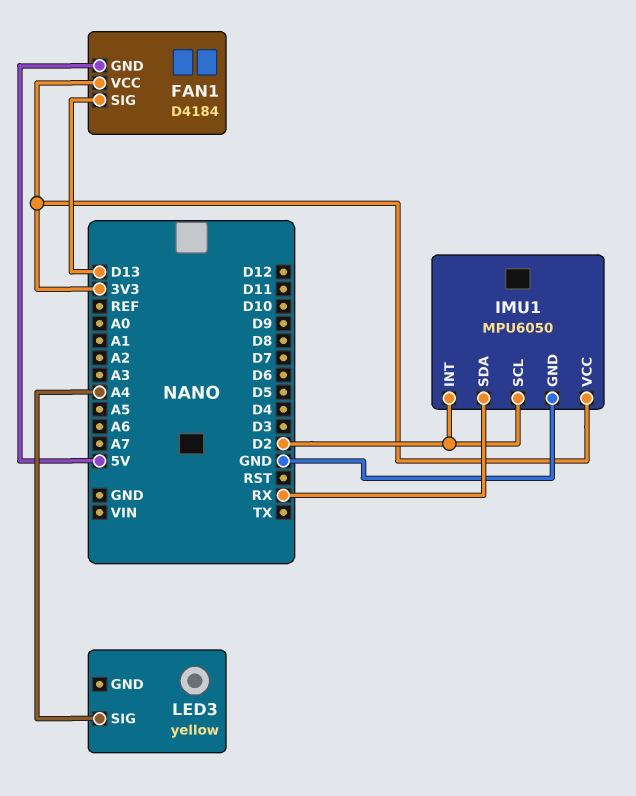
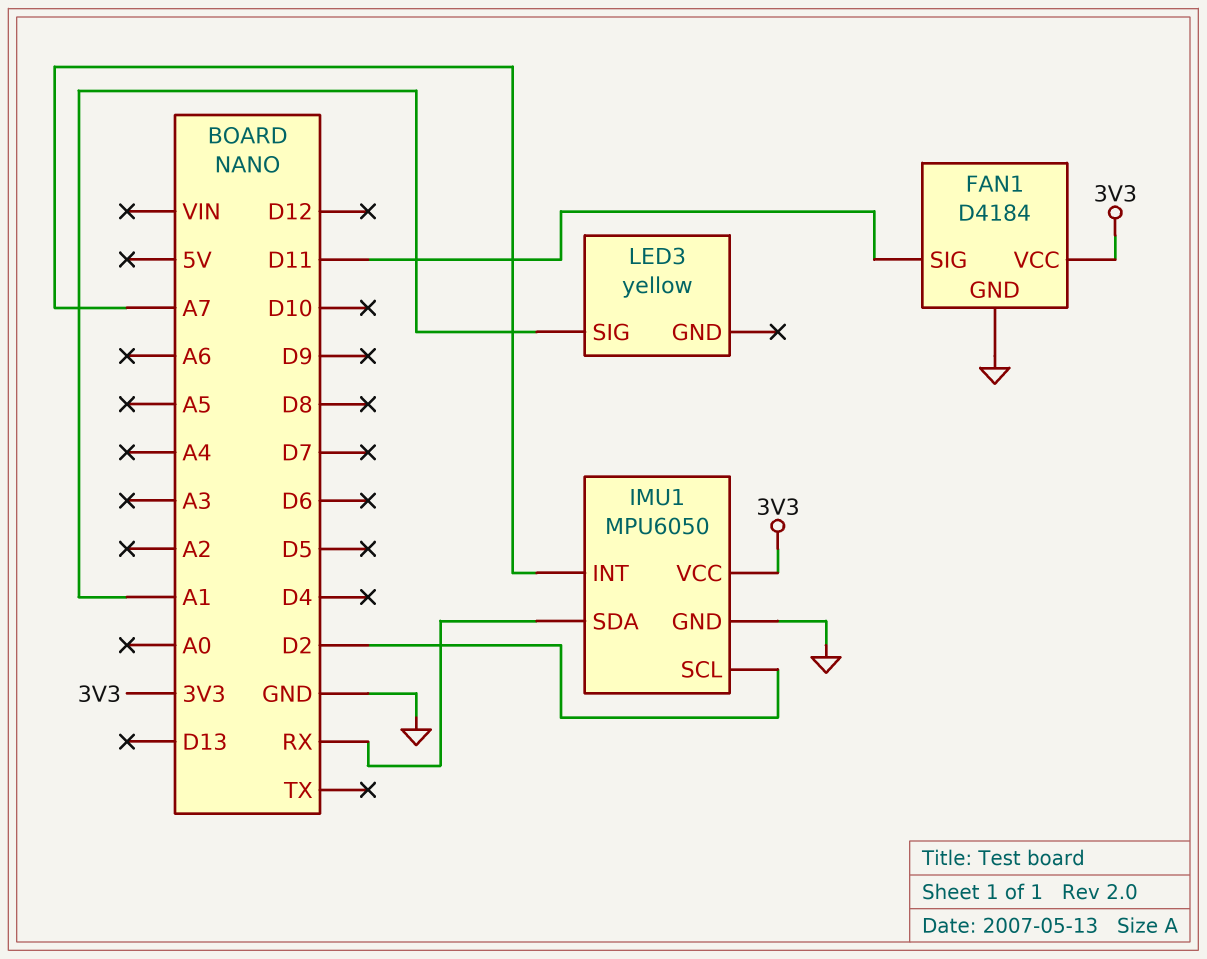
FAN1 pin GND: 5V -> GND
FAN1 pin SIG: D13 -> D11
IMU1 pin INT: D2 -> A7
LED3 pin SIG: A4 -> A1

